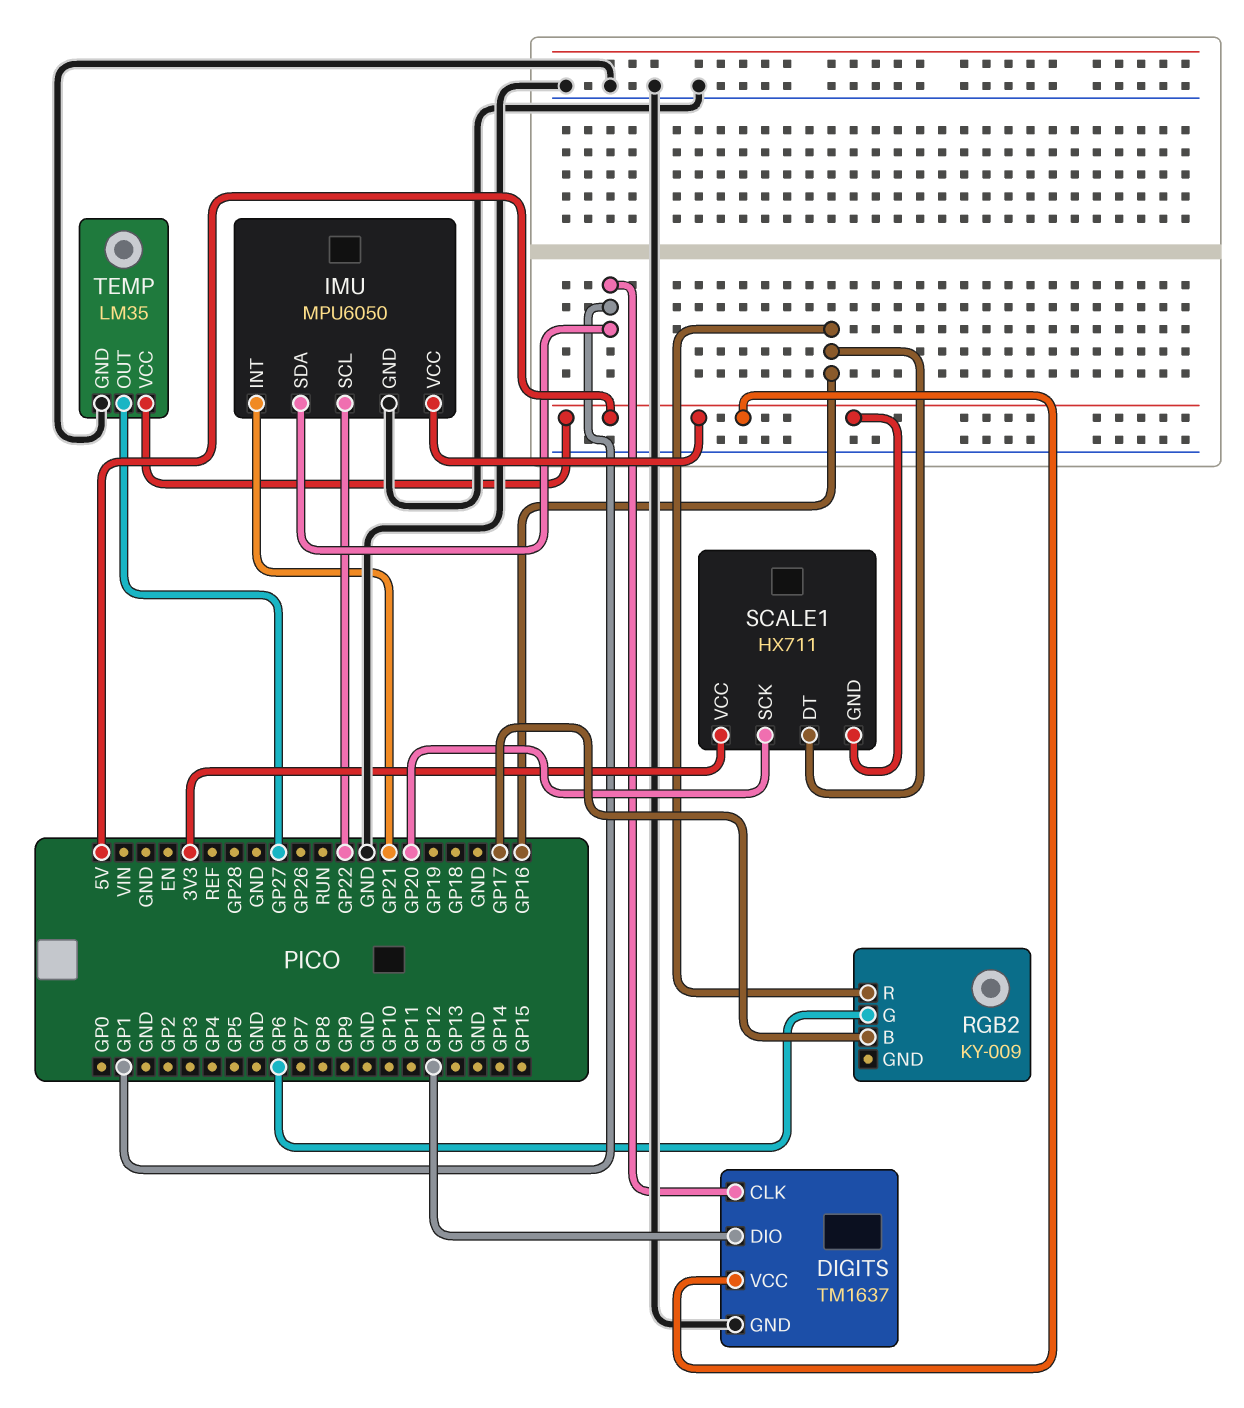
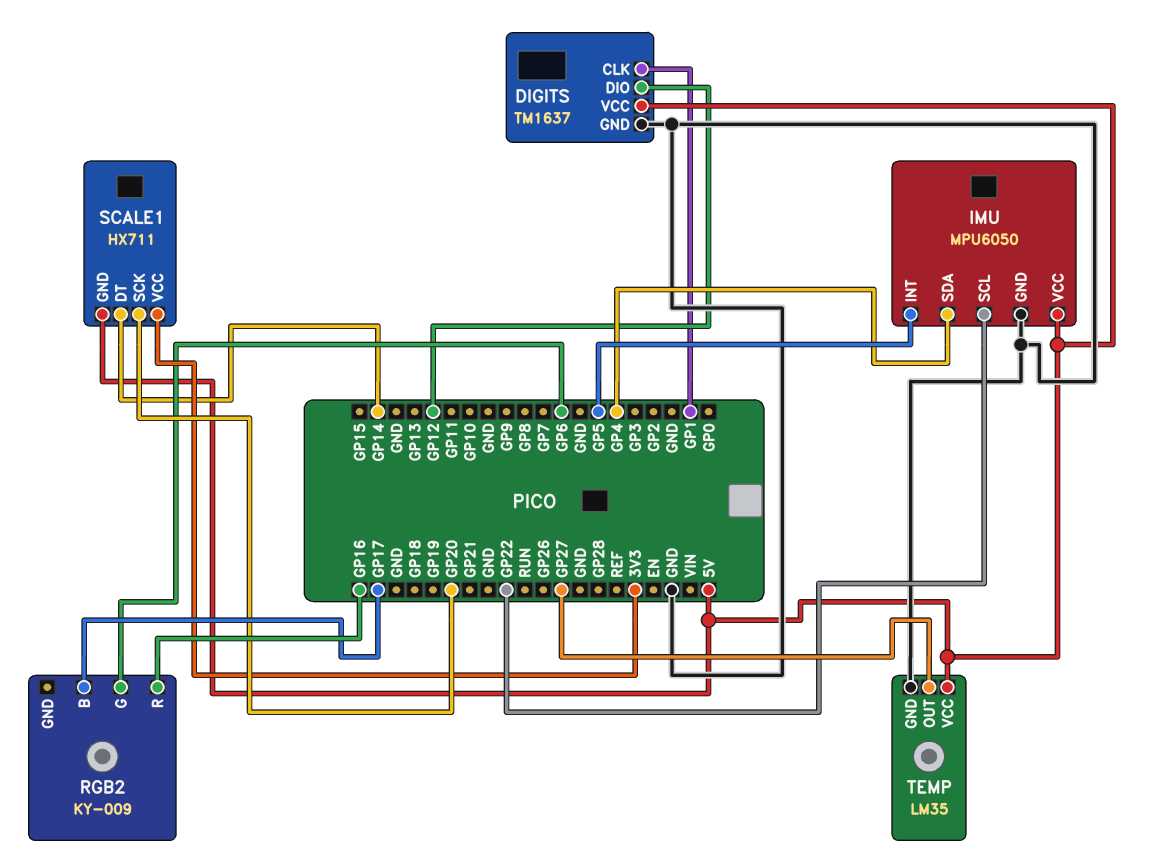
IMU pin INT: GP21 -> GP5
IMU pin SDA: GP1 -> GP4
SCALE1 pin DT: GP16 -> GP14

